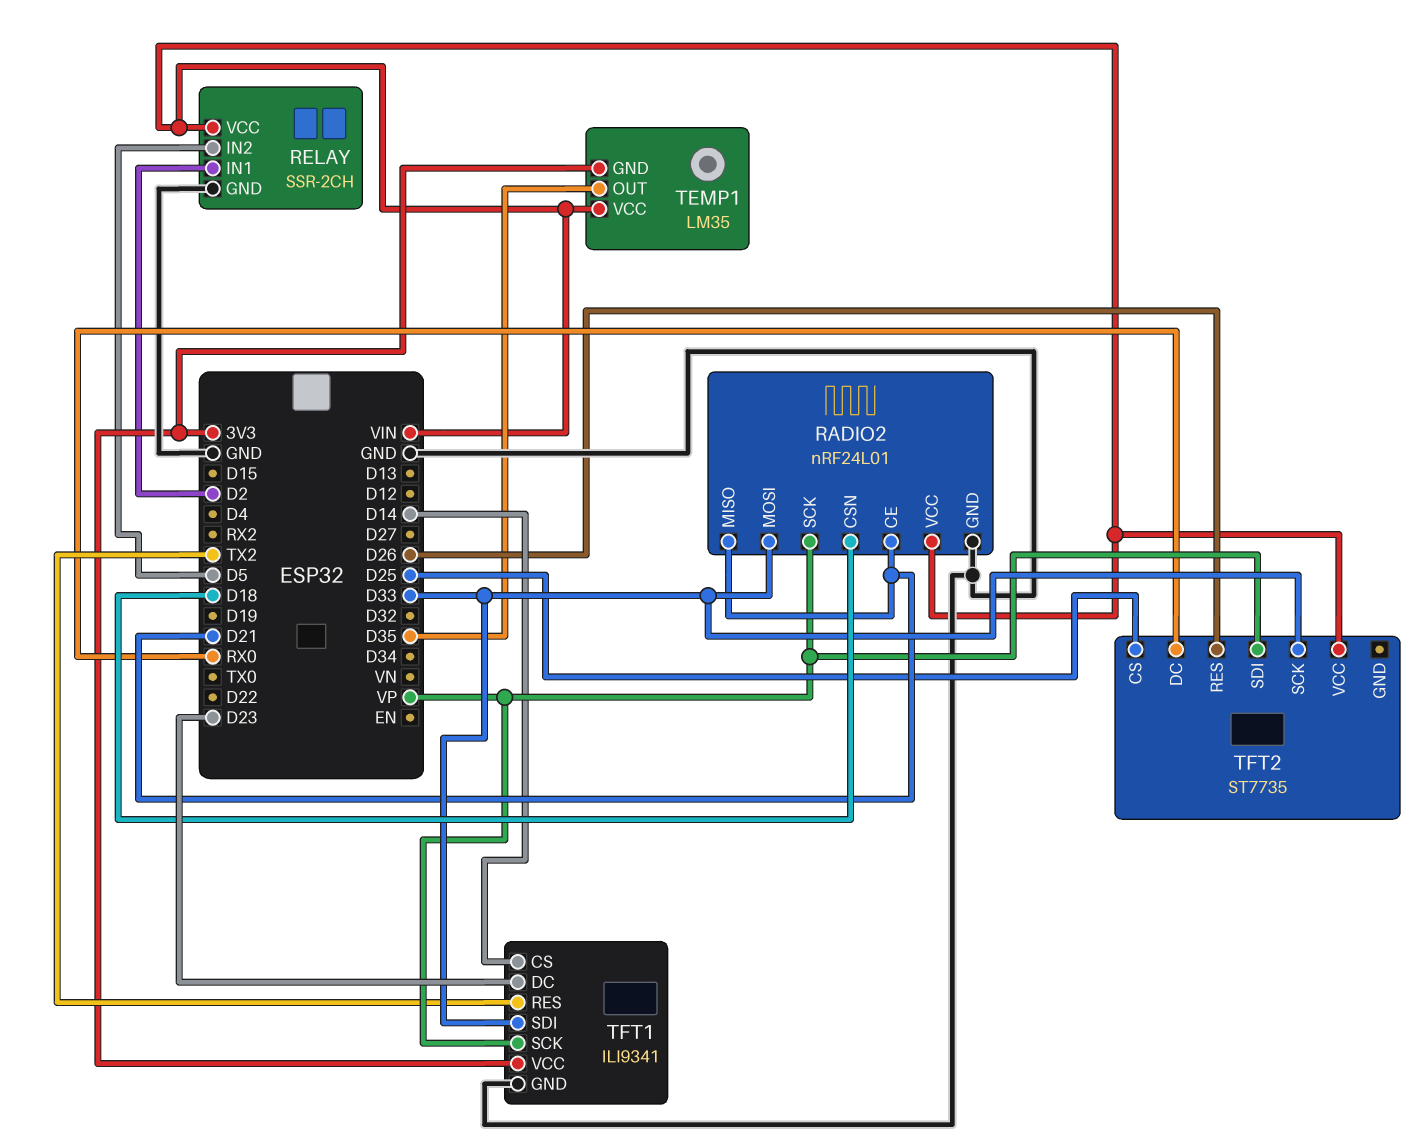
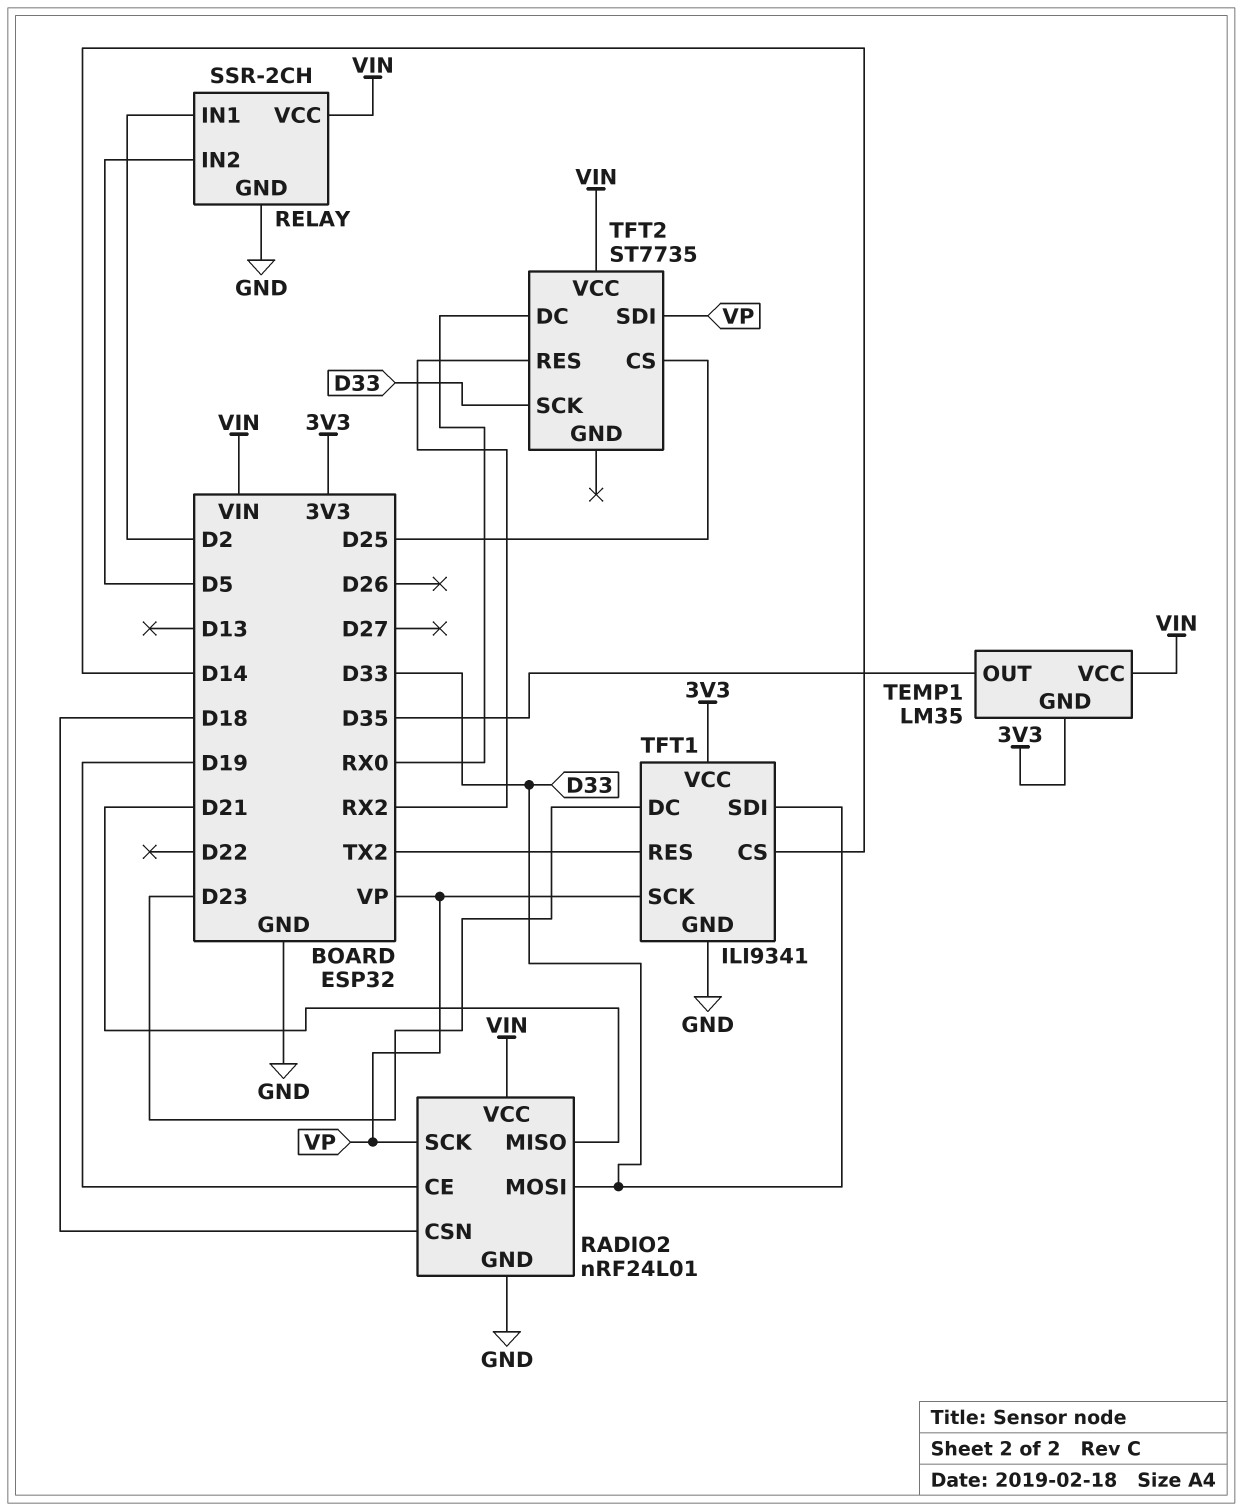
RADIO2 pin CE: D21 -> D19
TFT2 pin RES: D26 -> RX2

